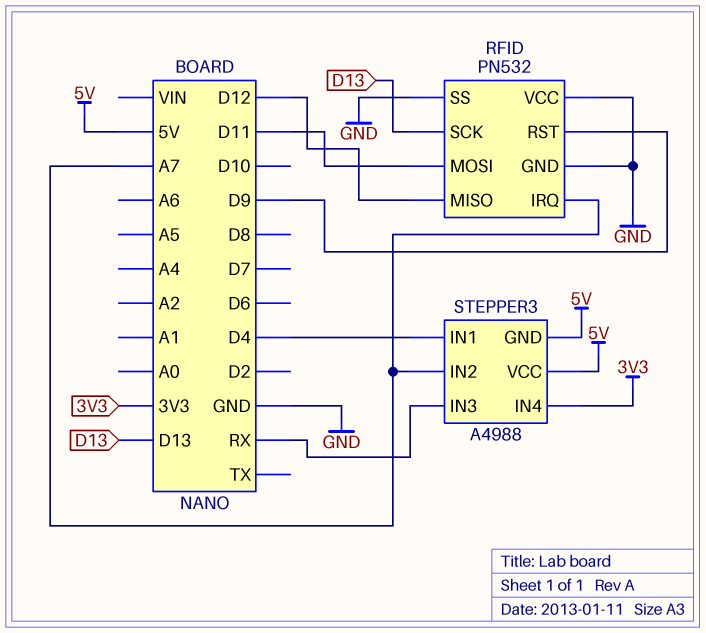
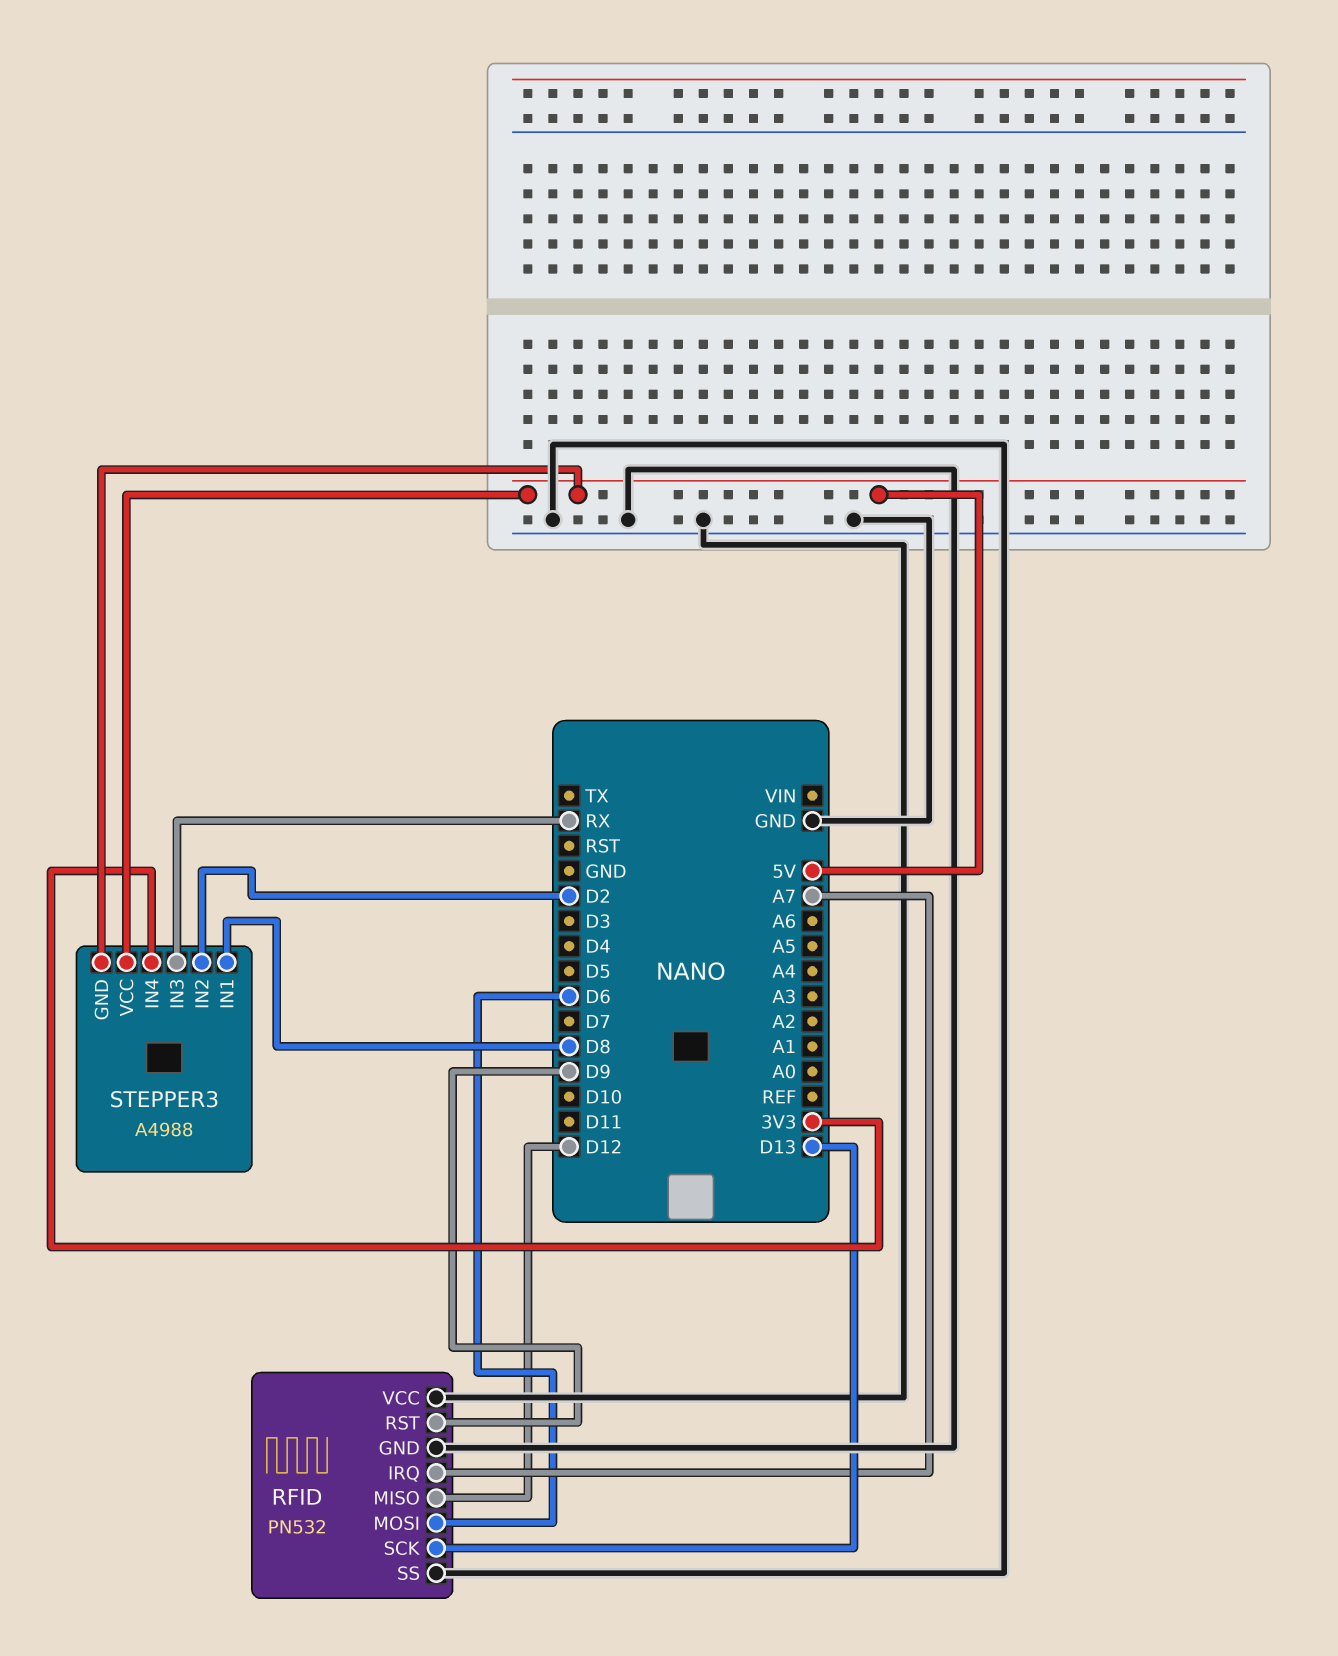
RFID pin MOSI: D11 -> D6
STEPPER3 pin IN1: D4 -> D8
STEPPER3 pin IN2: A7 -> D2

